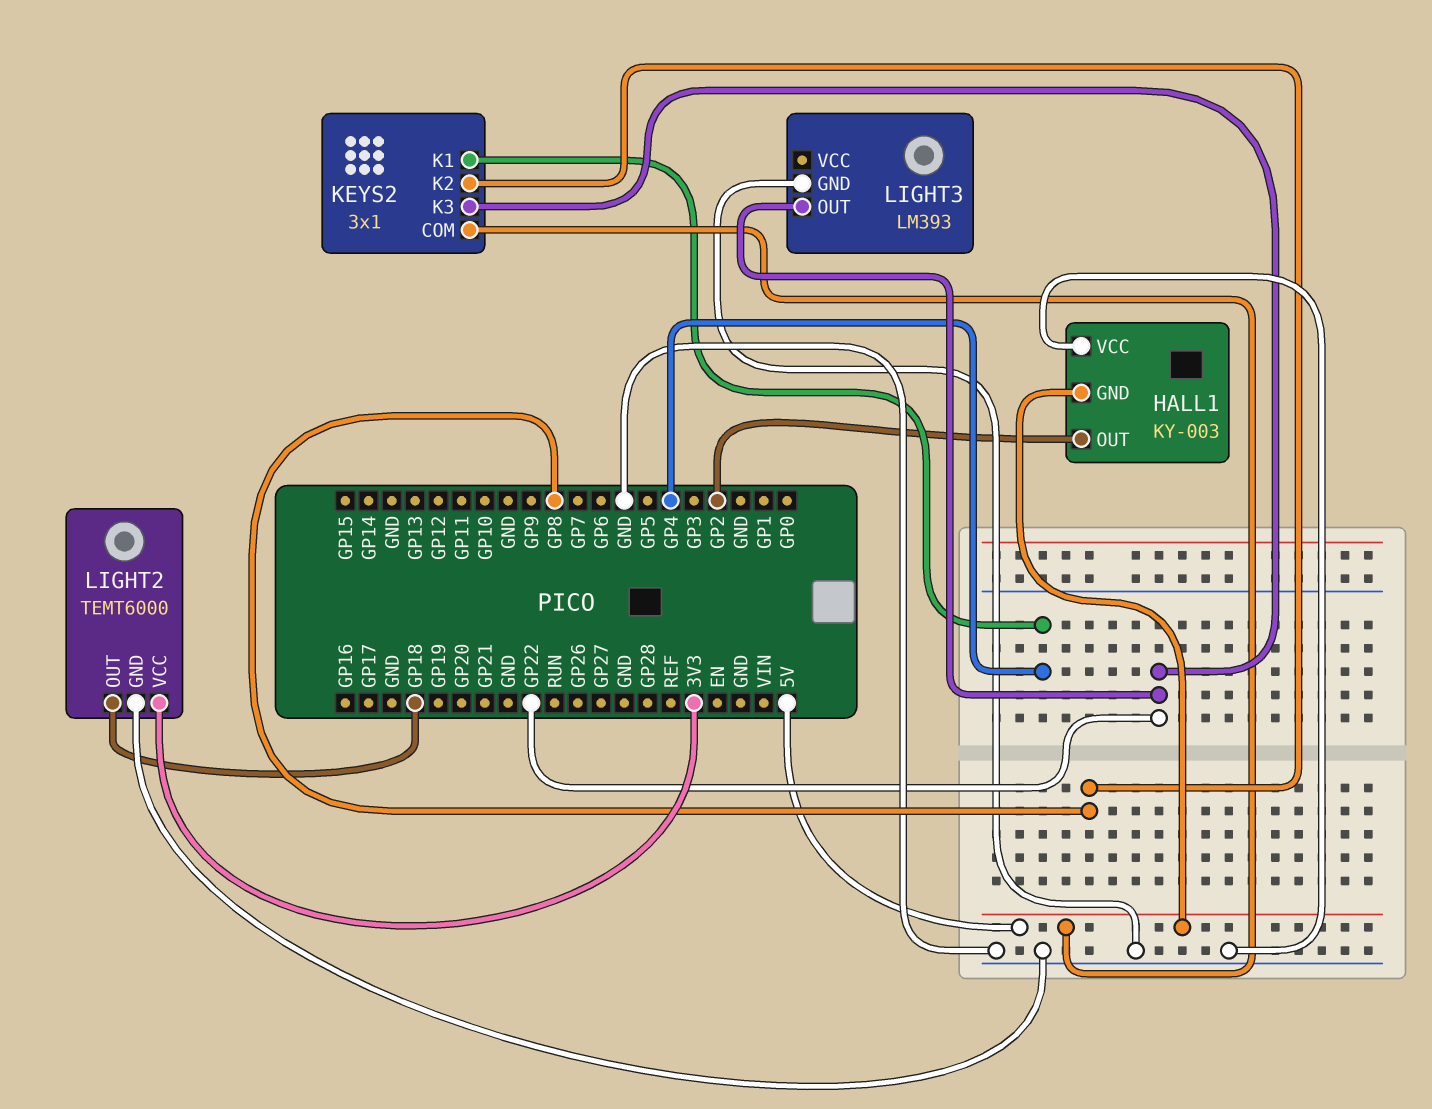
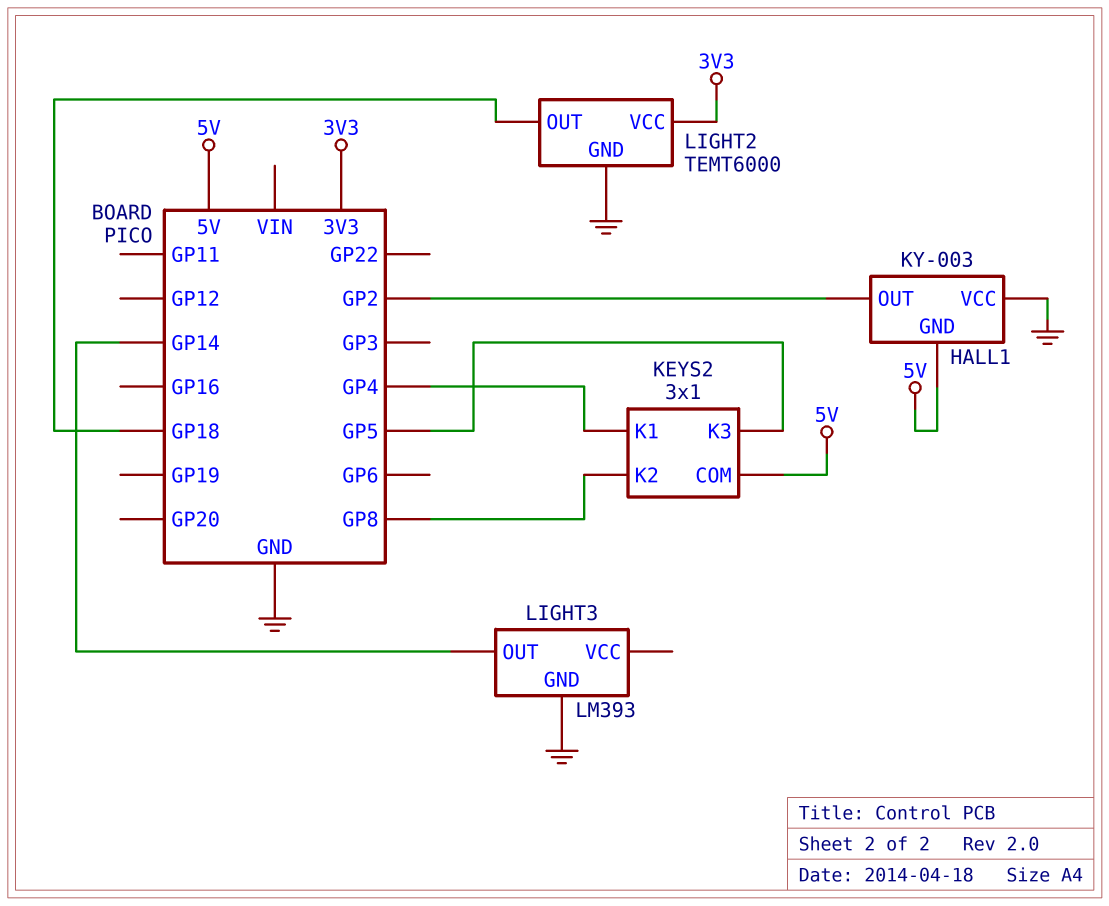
KEYS2 pin K3: GP22 -> GP5
LIGHT3 pin OUT: GP22 -> GP14

